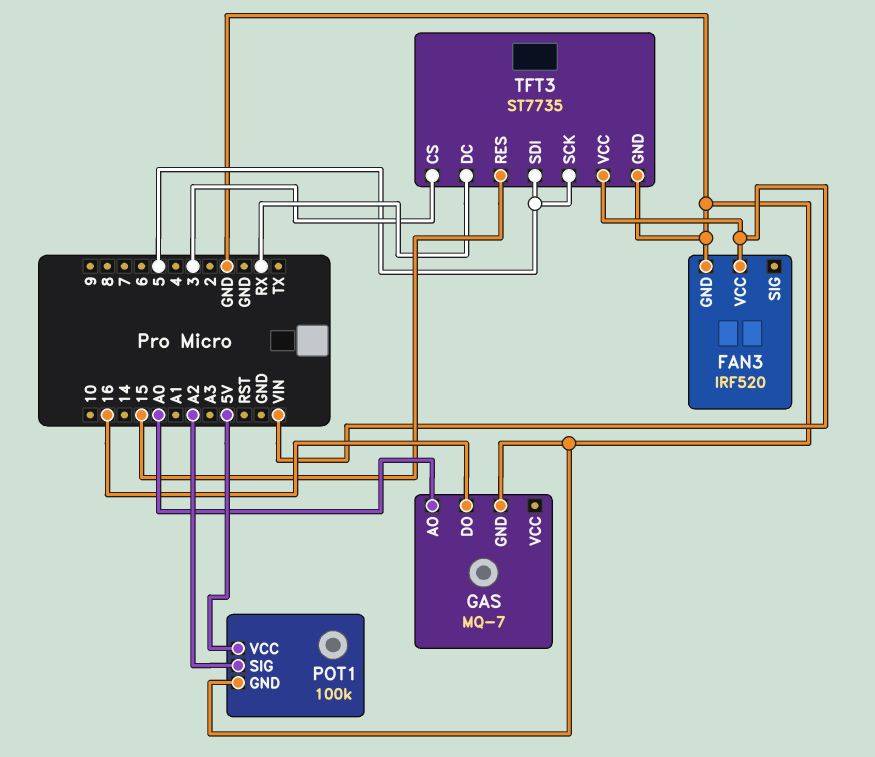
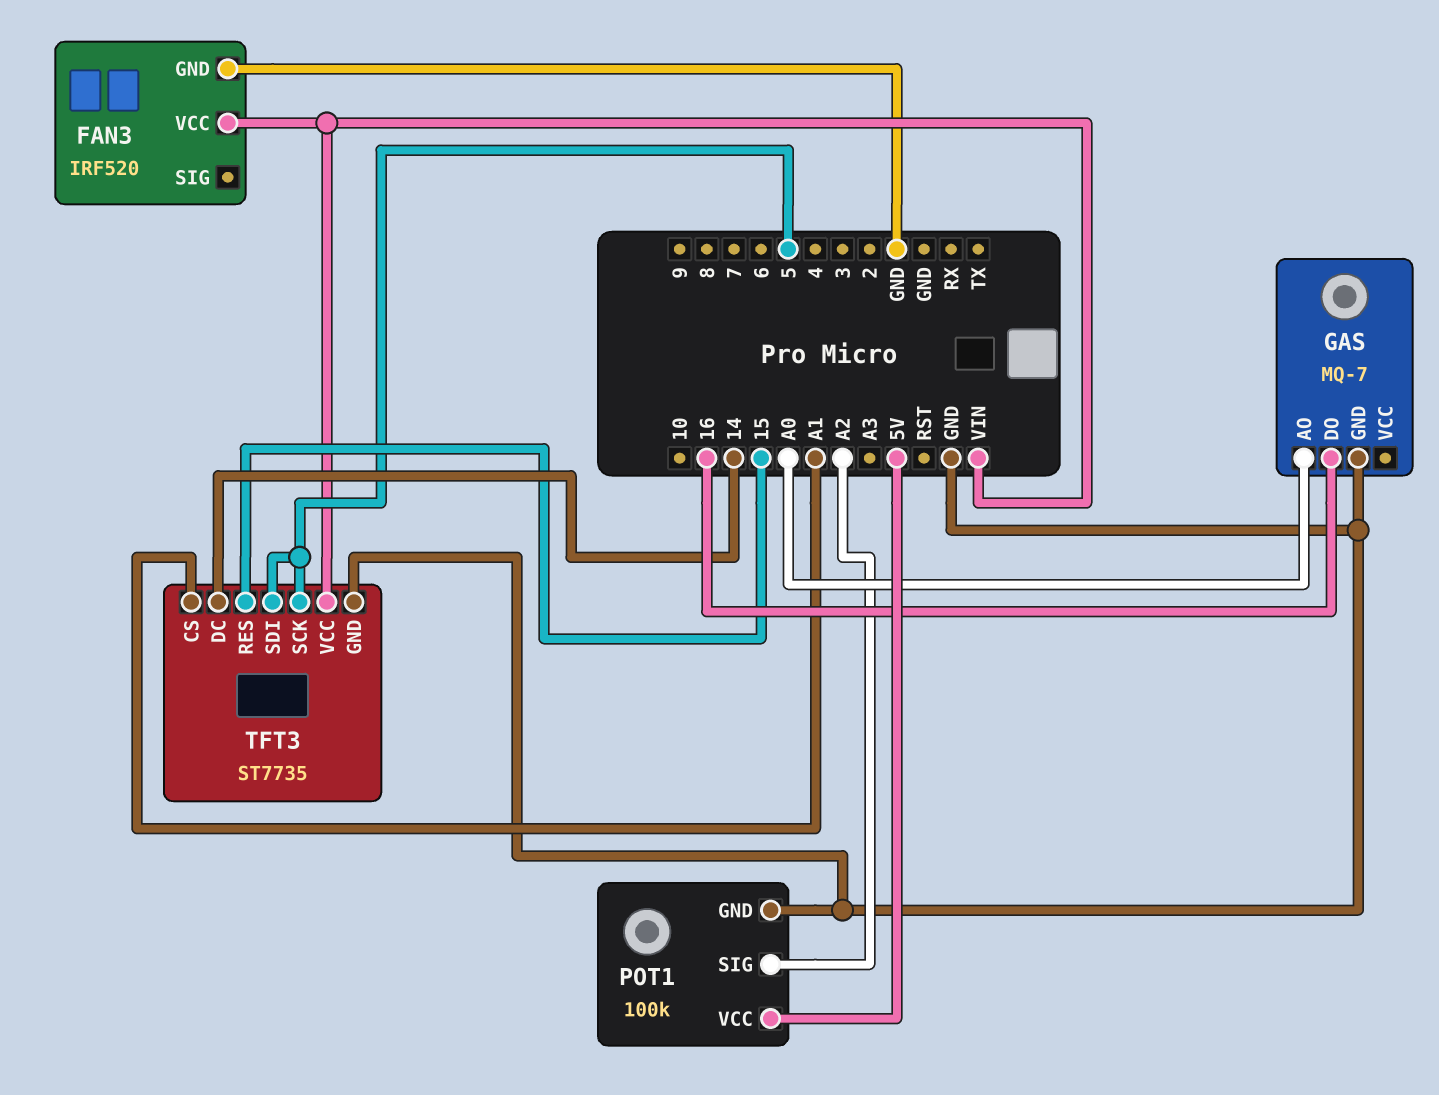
TFT3 pin CS: 3 -> A1
TFT3 pin DC: RX -> 14

